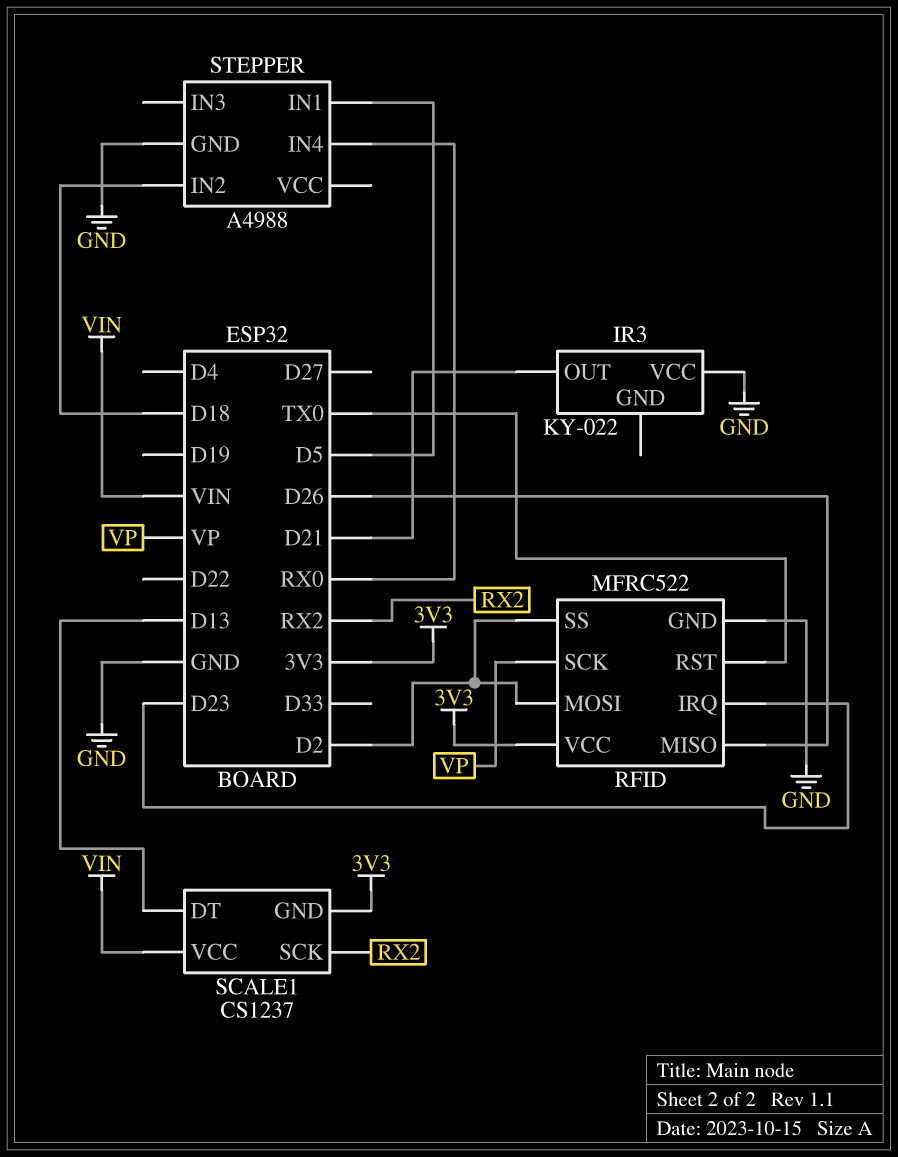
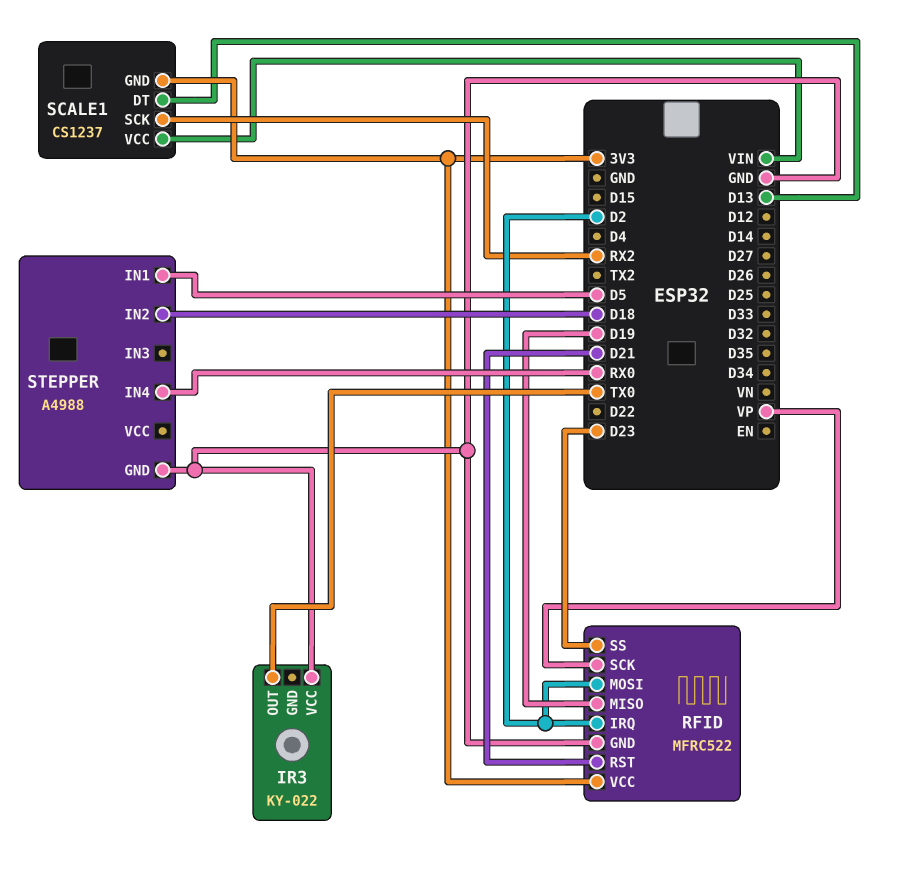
IR3 pin OUT: D21 -> TX0
RFID pin IRQ: D23 -> D2
RFID pin MISO: D26 -> D19
RFID pin RST: TX0 -> D21
RFID pin SS: D2 -> D23

